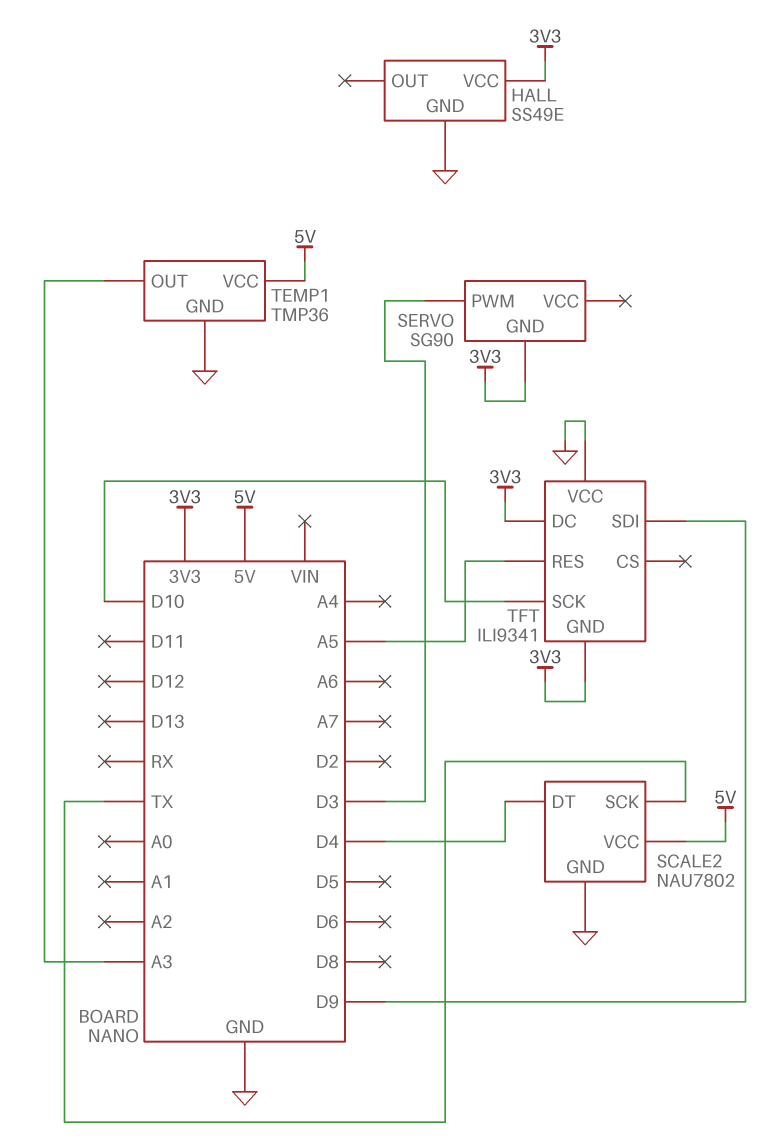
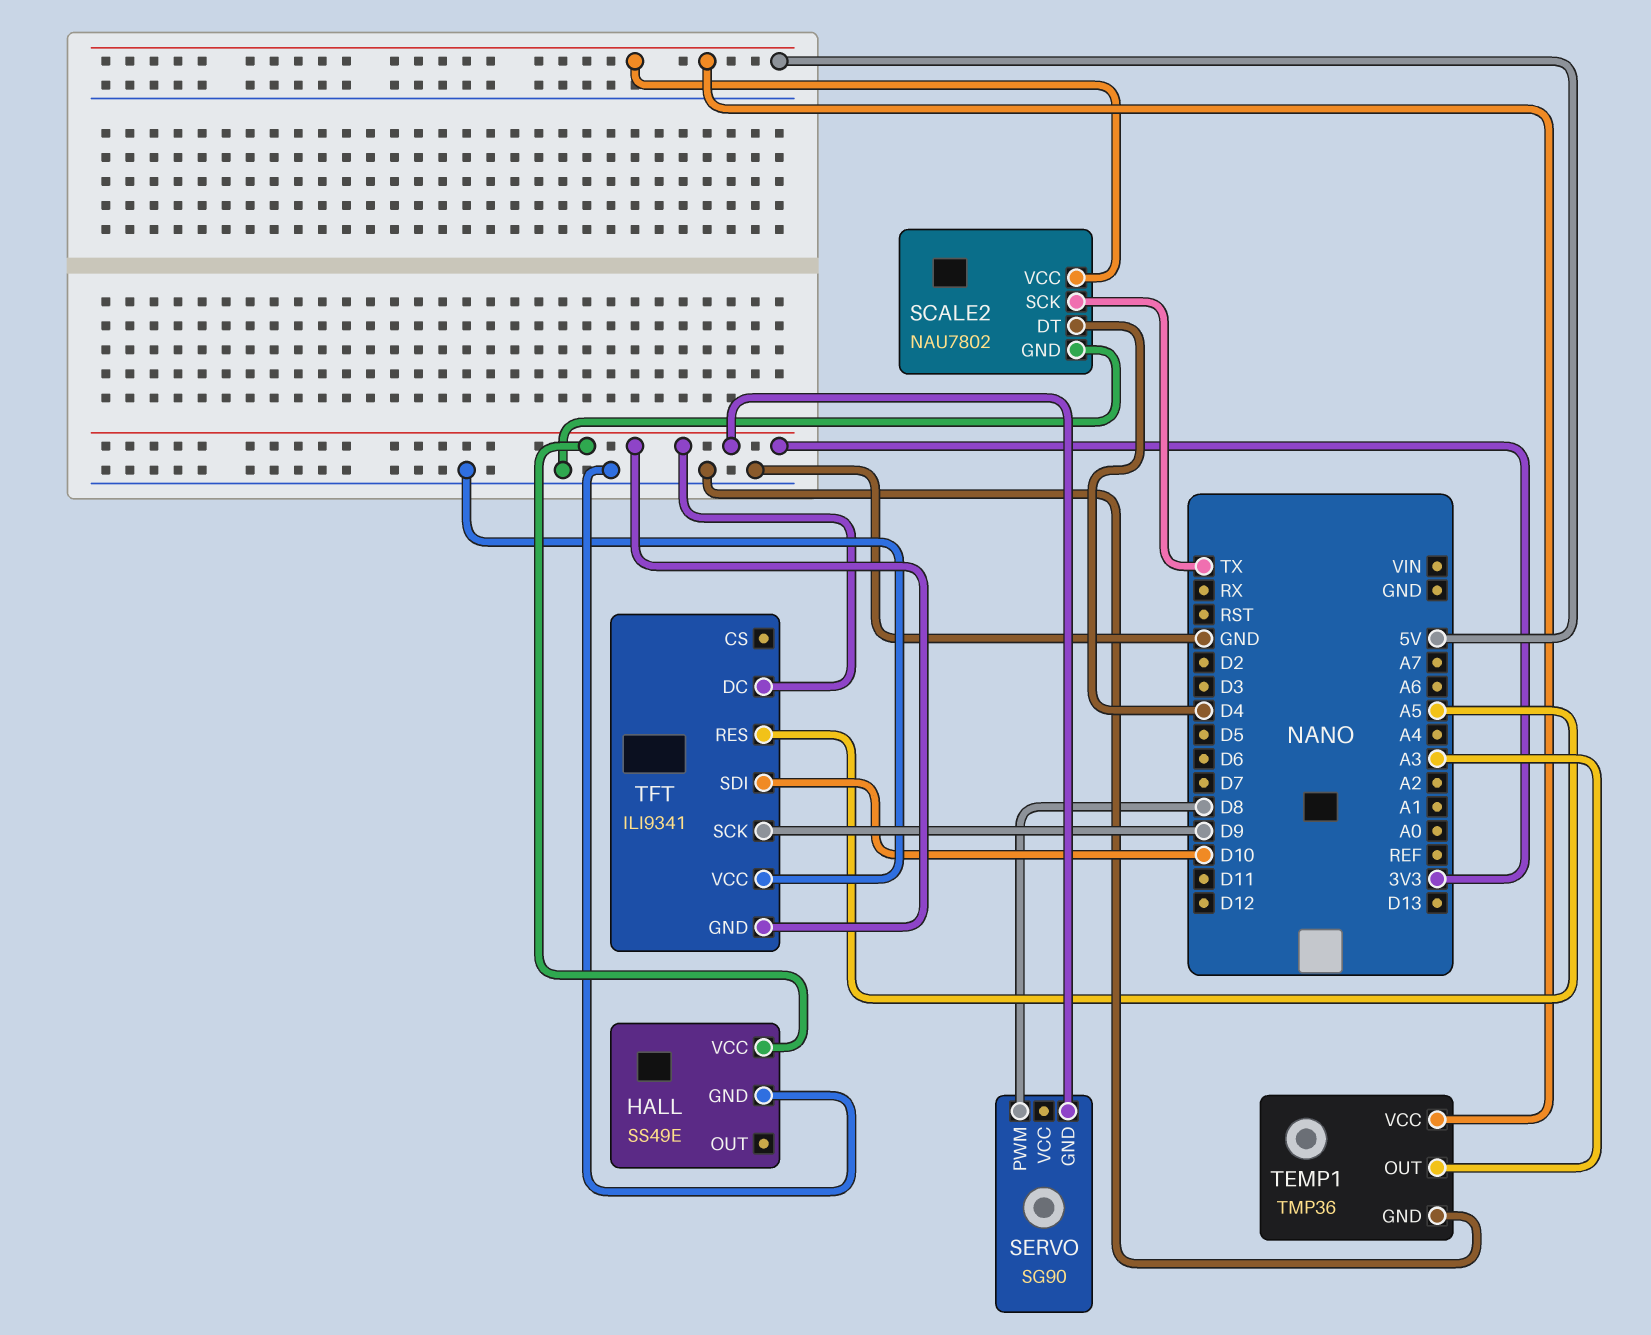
SERVO pin PWM: D3 -> D8
TFT pin SCK: D10 -> D9
TFT pin SDI: D9 -> D10

